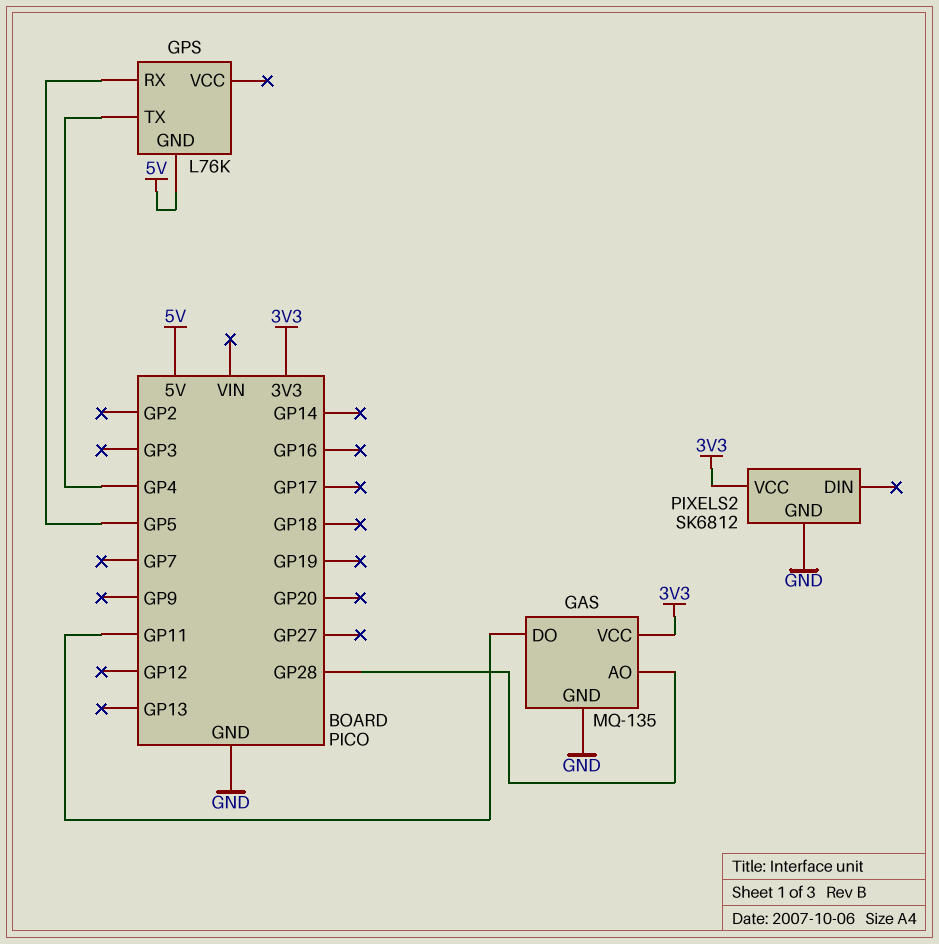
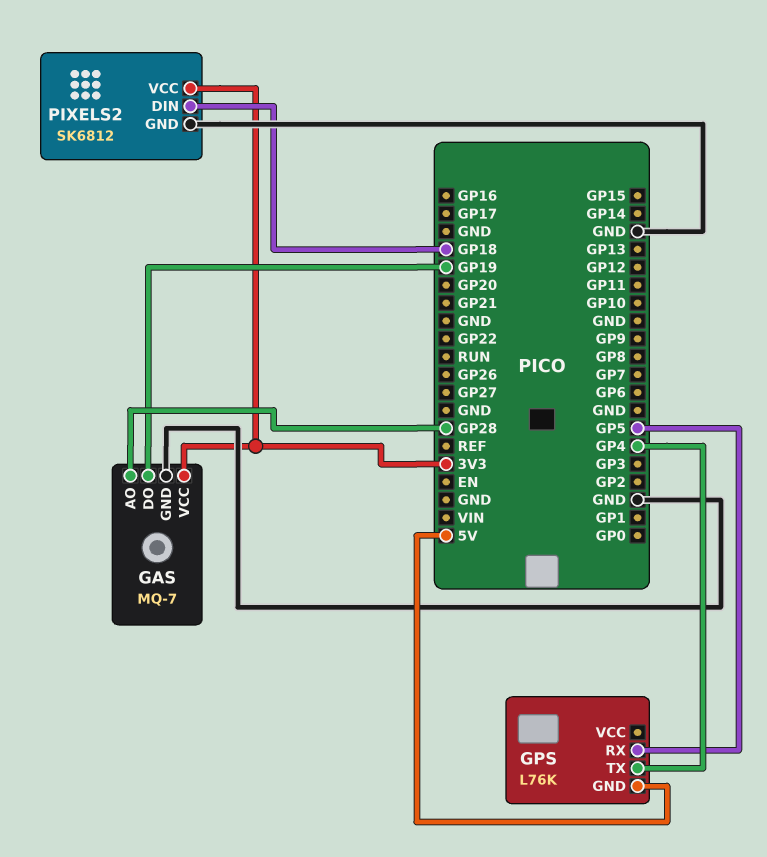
GAS: MQ-135 -> MQ-7
GAS pin DO: GP11 -> GP19
PIXELS2 pin DIN: none -> GP18

